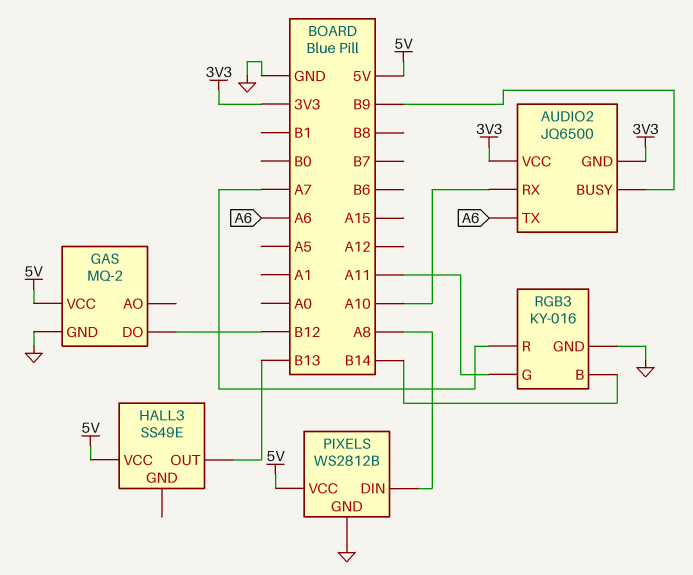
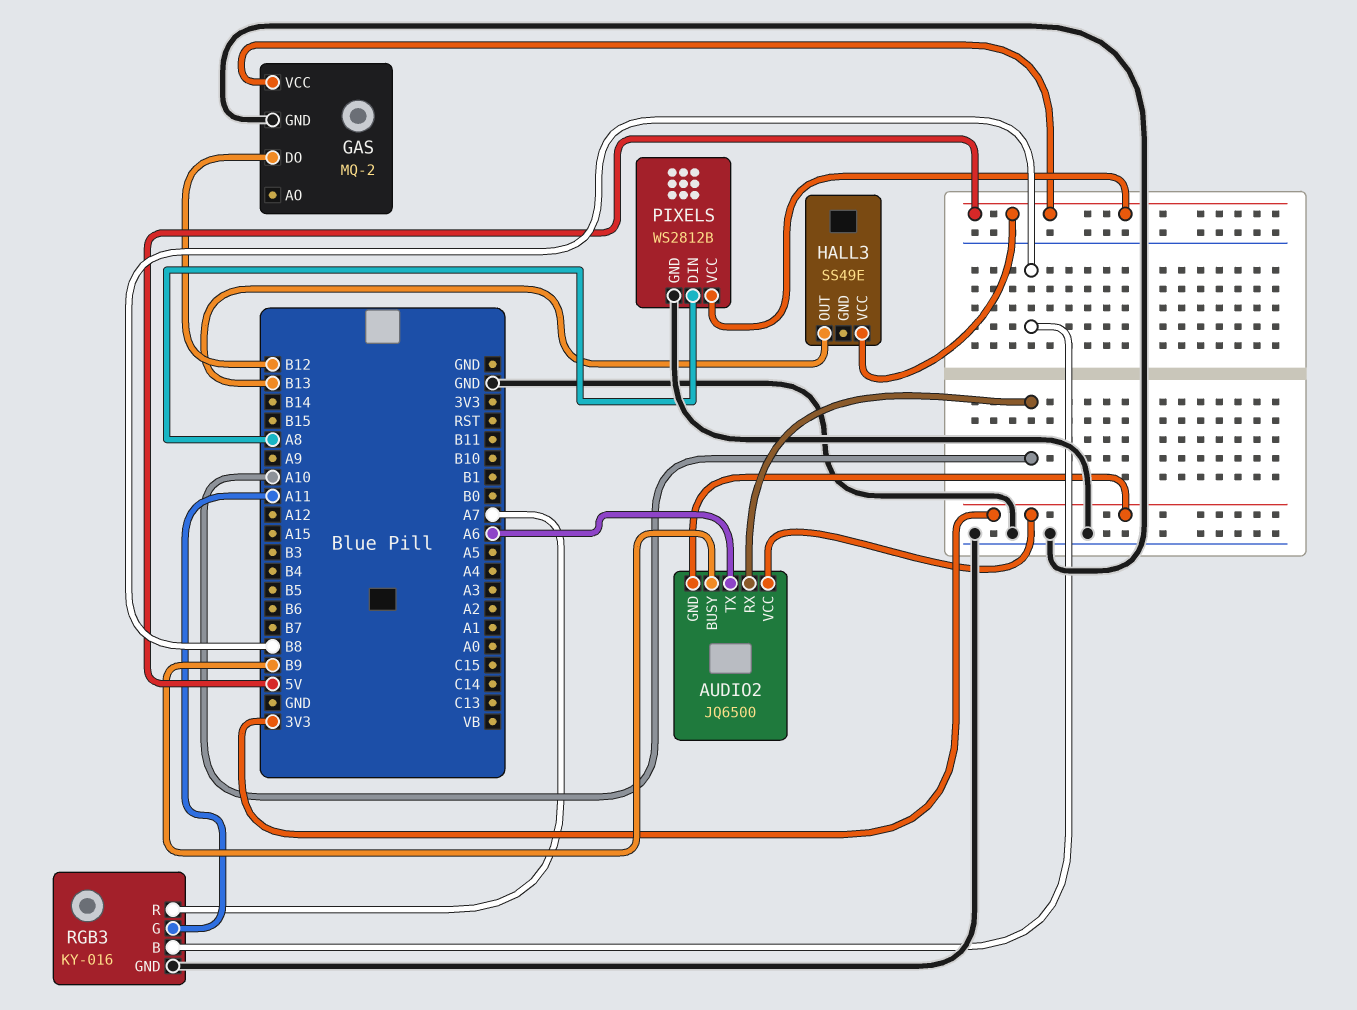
RGB3 pin B: B14 -> B8

